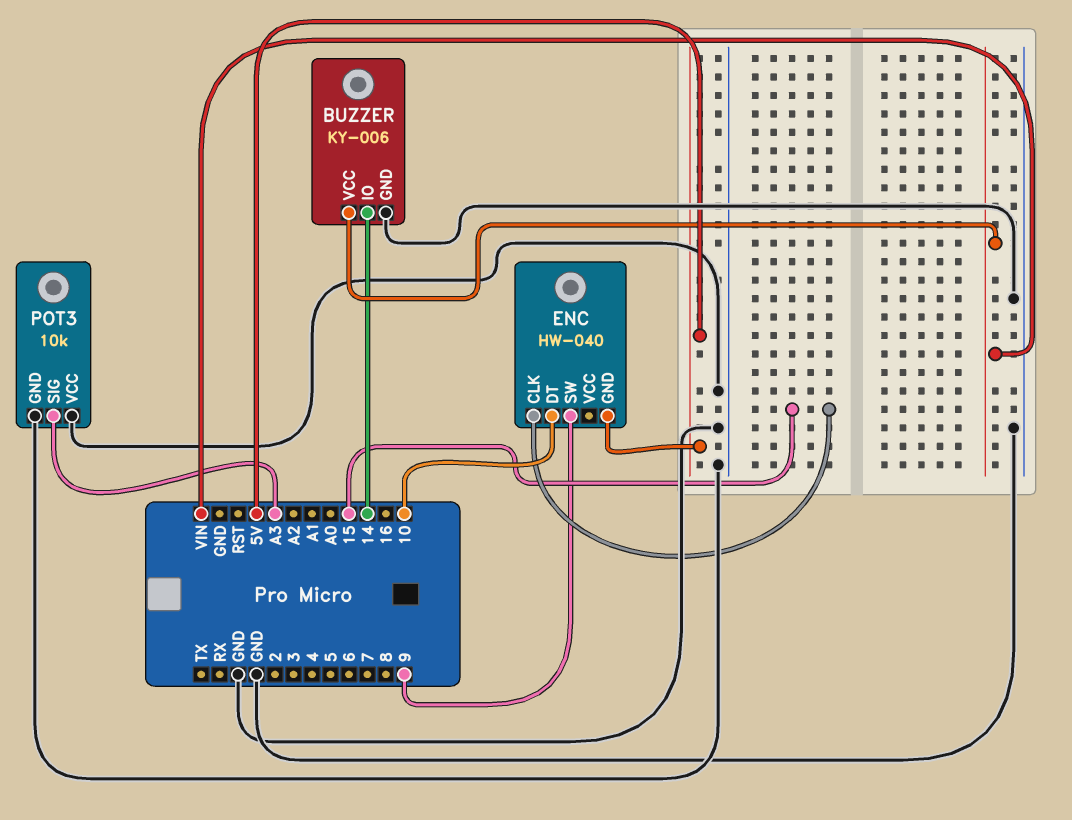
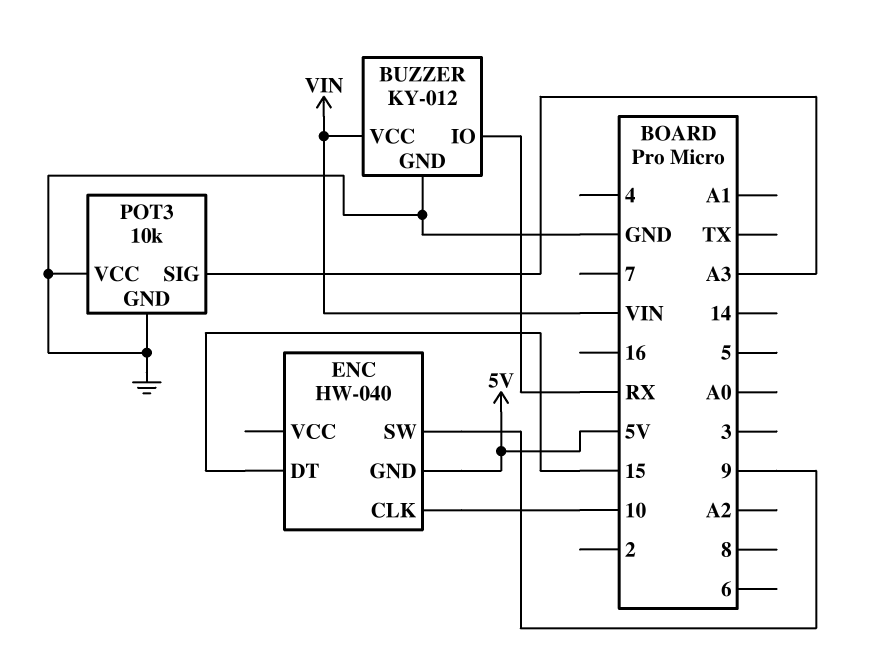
BUZZER: KY-006 -> KY-012
BUZZER pin IO: 14 -> RX
ENC pin CLK: 15 -> 10
ENC pin DT: 10 -> 15

